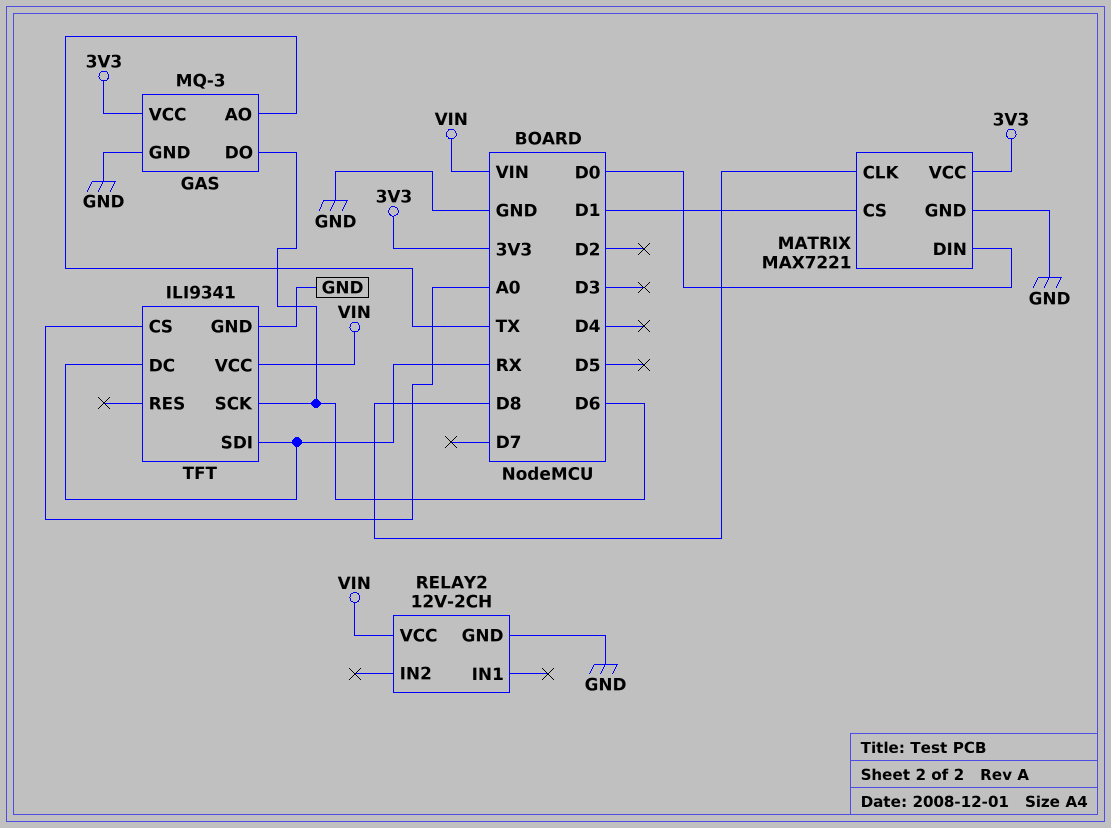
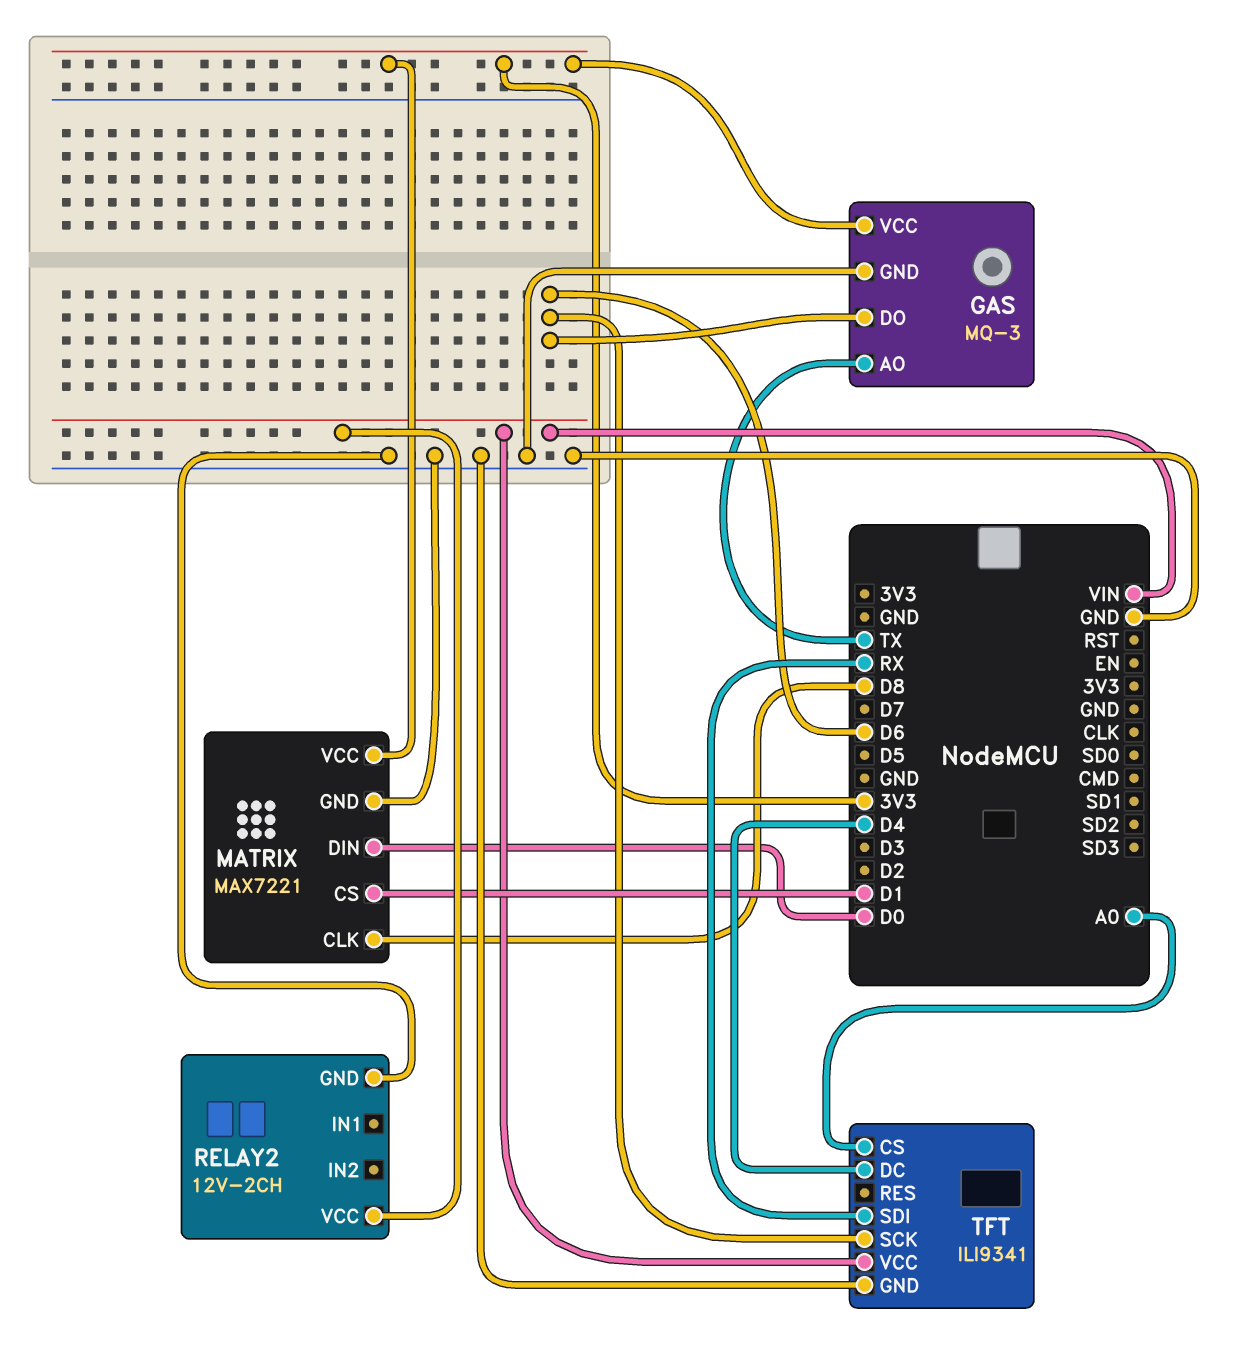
TFT pin DC: RX -> D4

